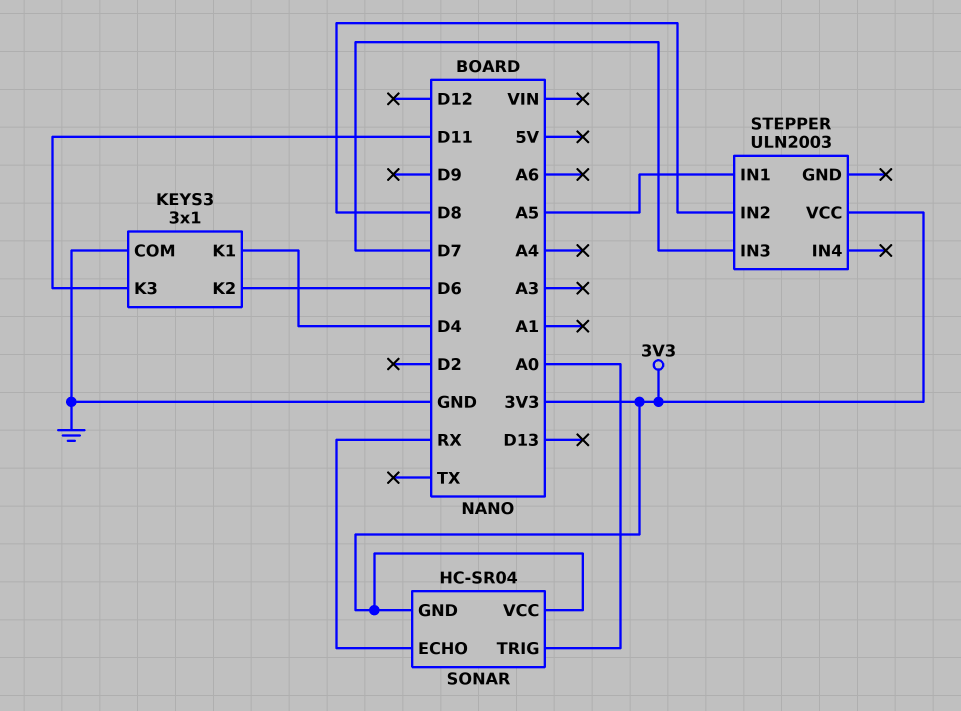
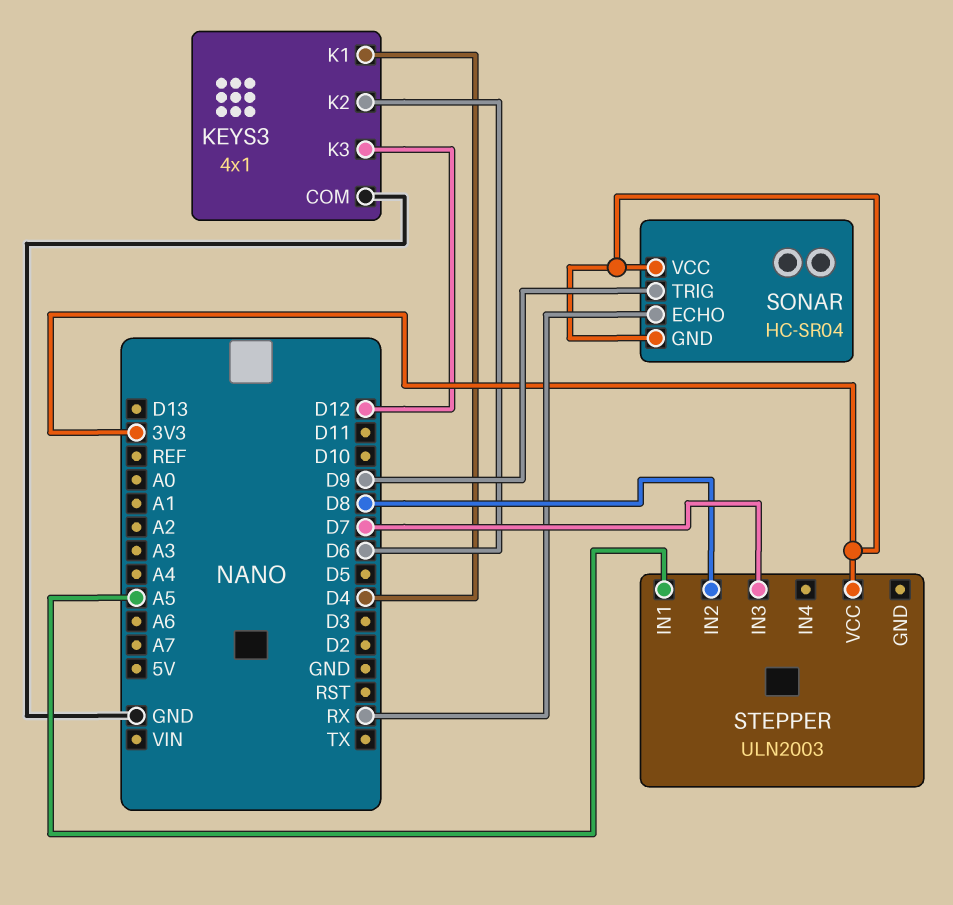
KEYS3: 3x1 -> 4x1
KEYS3 pin K3: D11 -> D12
SONAR pin TRIG: A0 -> D9

